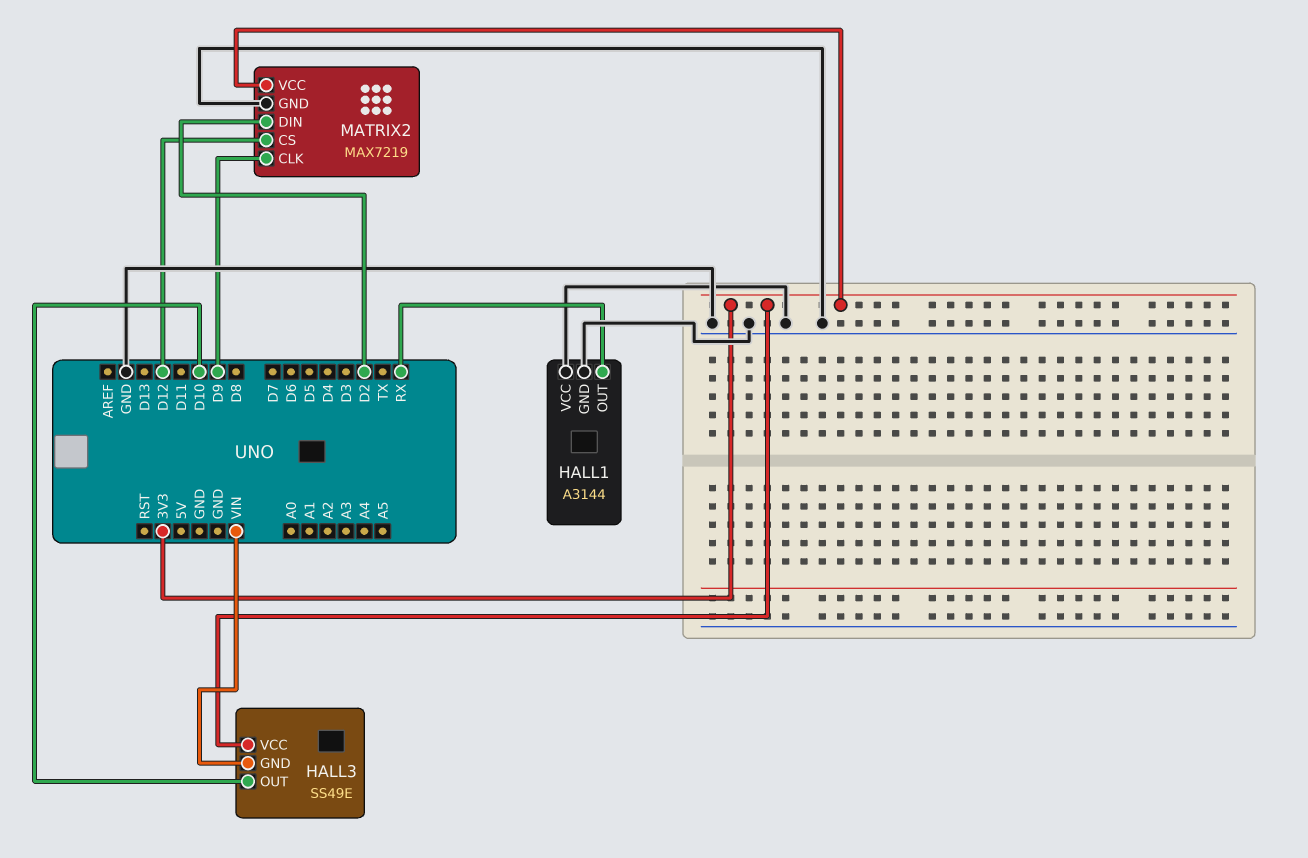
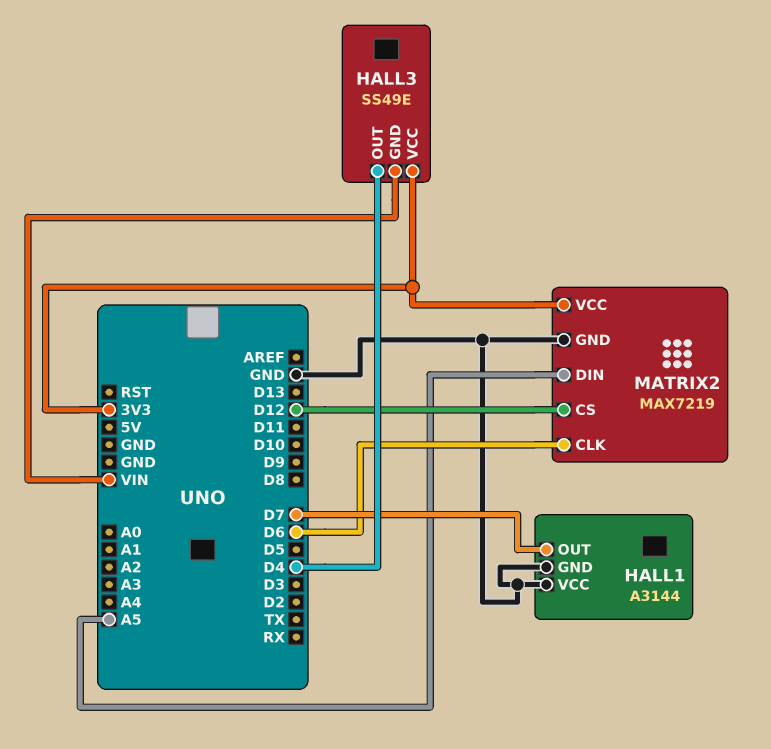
HALL1 pin OUT: RX -> D7
HALL3 pin OUT: D10 -> D4
MATRIX2 pin CLK: D9 -> D6
MATRIX2 pin DIN: D2 -> A5

